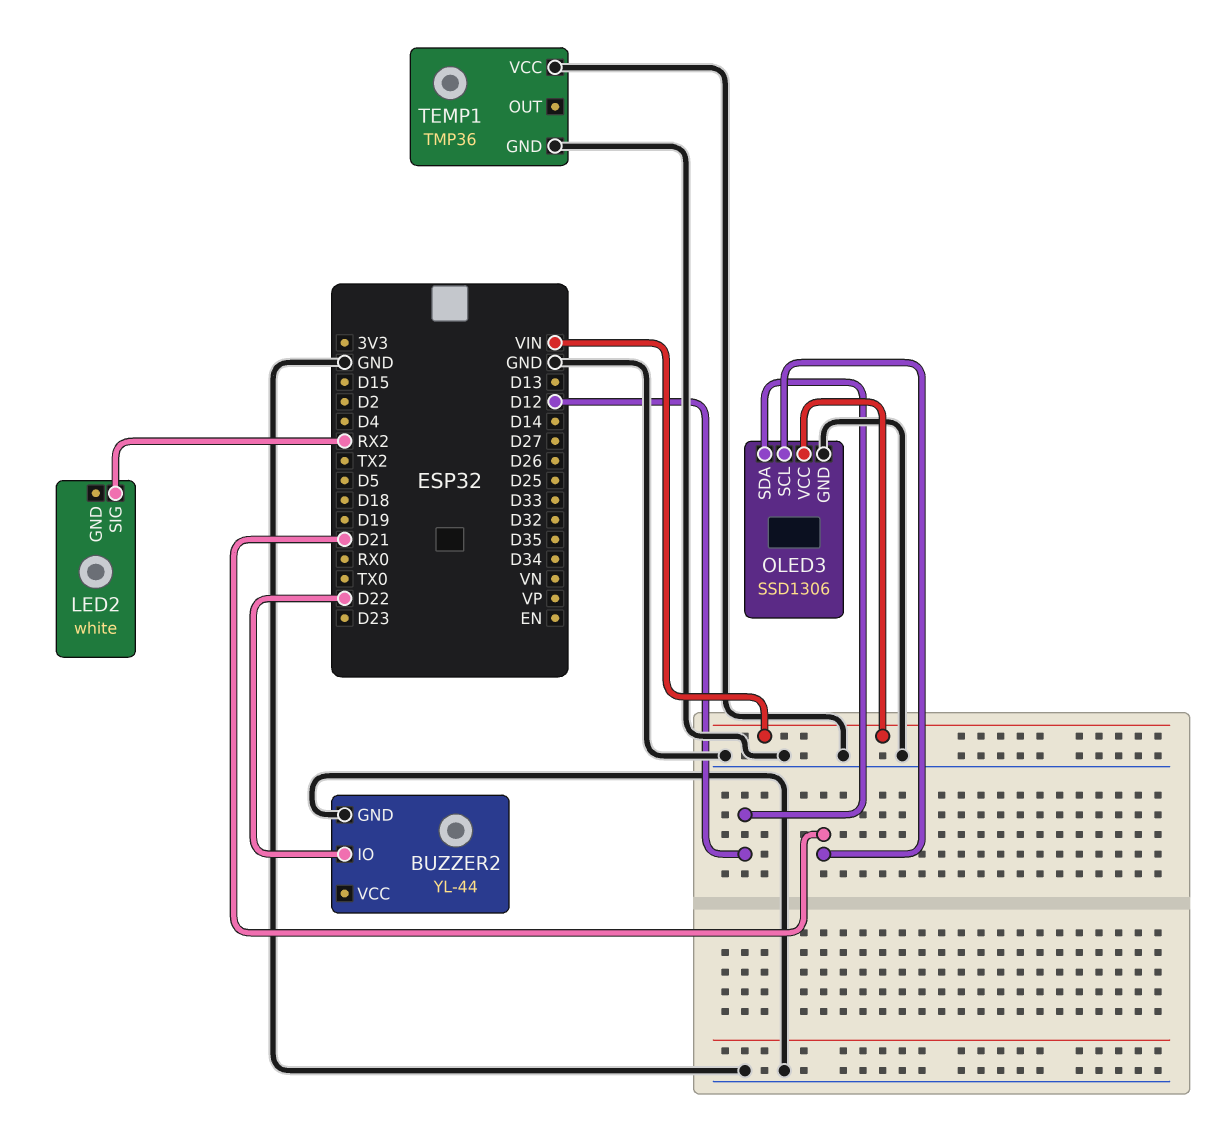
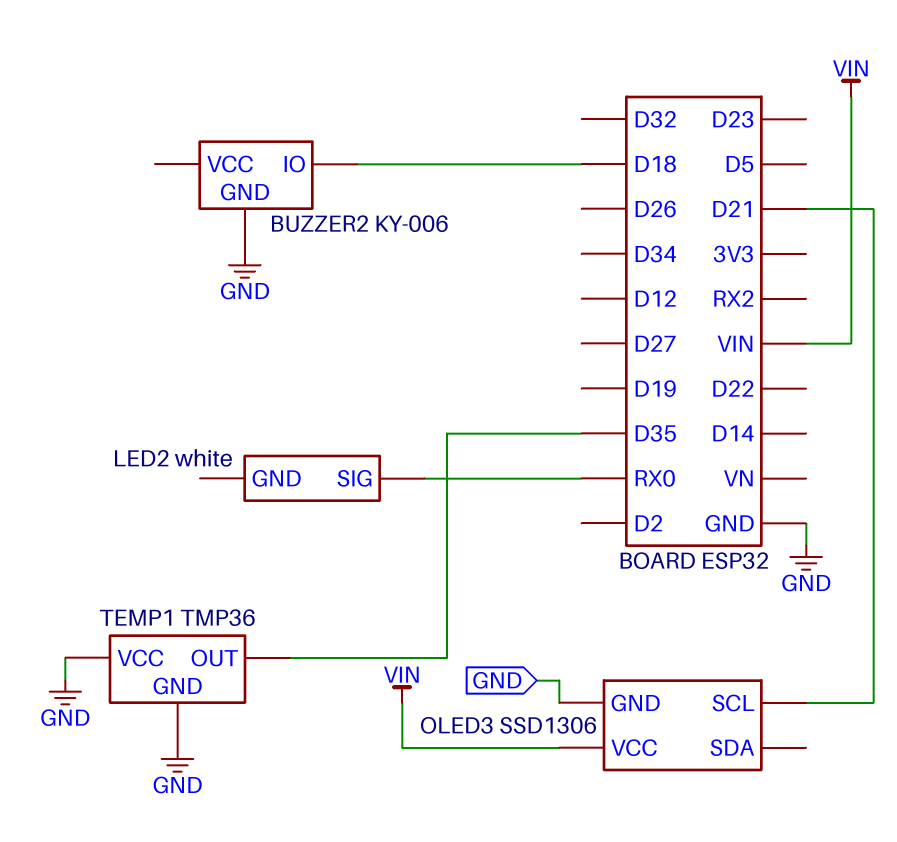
BUZZER2: YL-44 -> KY-006
BUZZER2 pin IO: D22 -> D18
LED2 pin SIG: RX2 -> RX0
OLED3 pin SDA: D12 -> none
TEMP1 pin OUT: none -> D35

